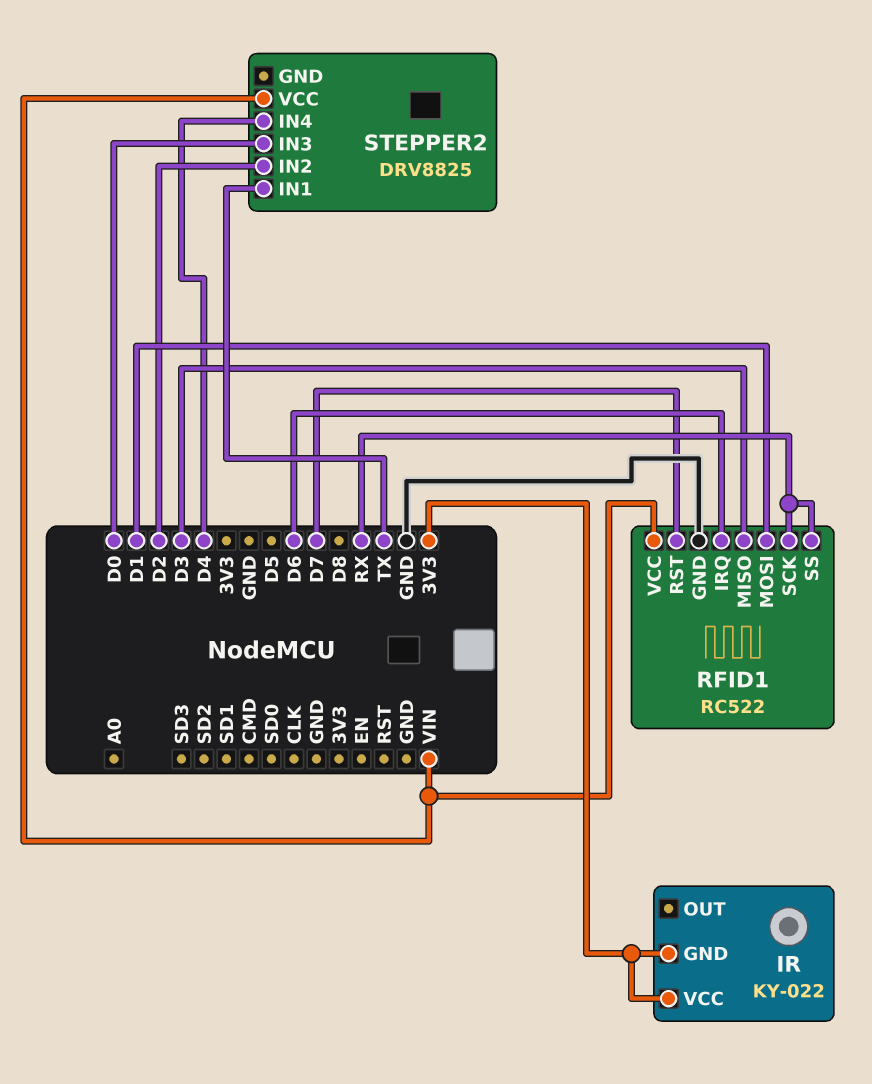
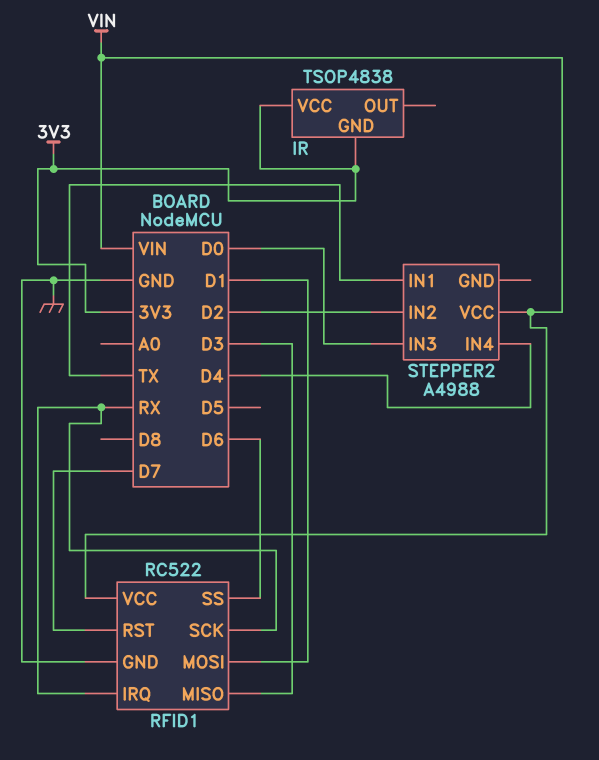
IR: KY-022 -> TSOP4838
RFID1 pin IRQ: D6 -> RX
RFID1 pin SS: RX -> D6
STEPPER2: DRV8825 -> A4988

